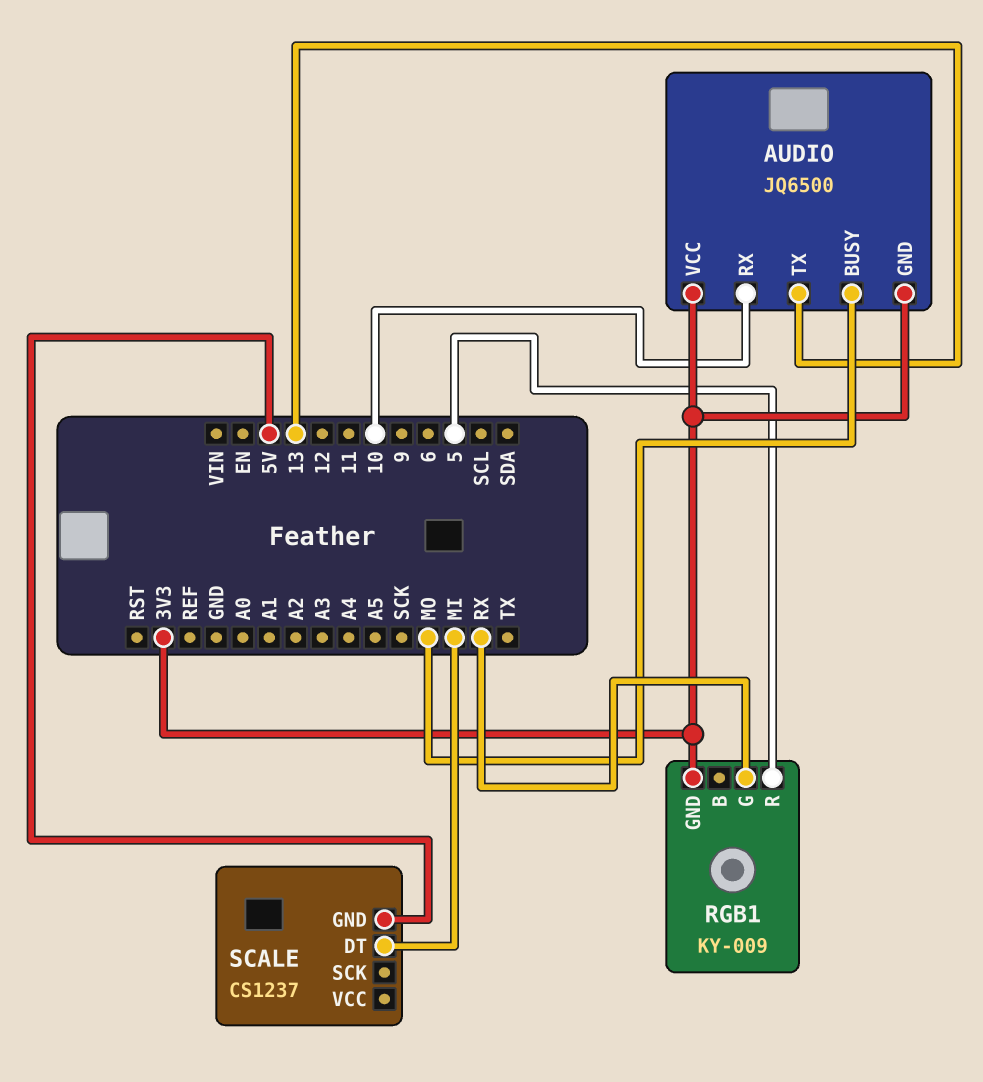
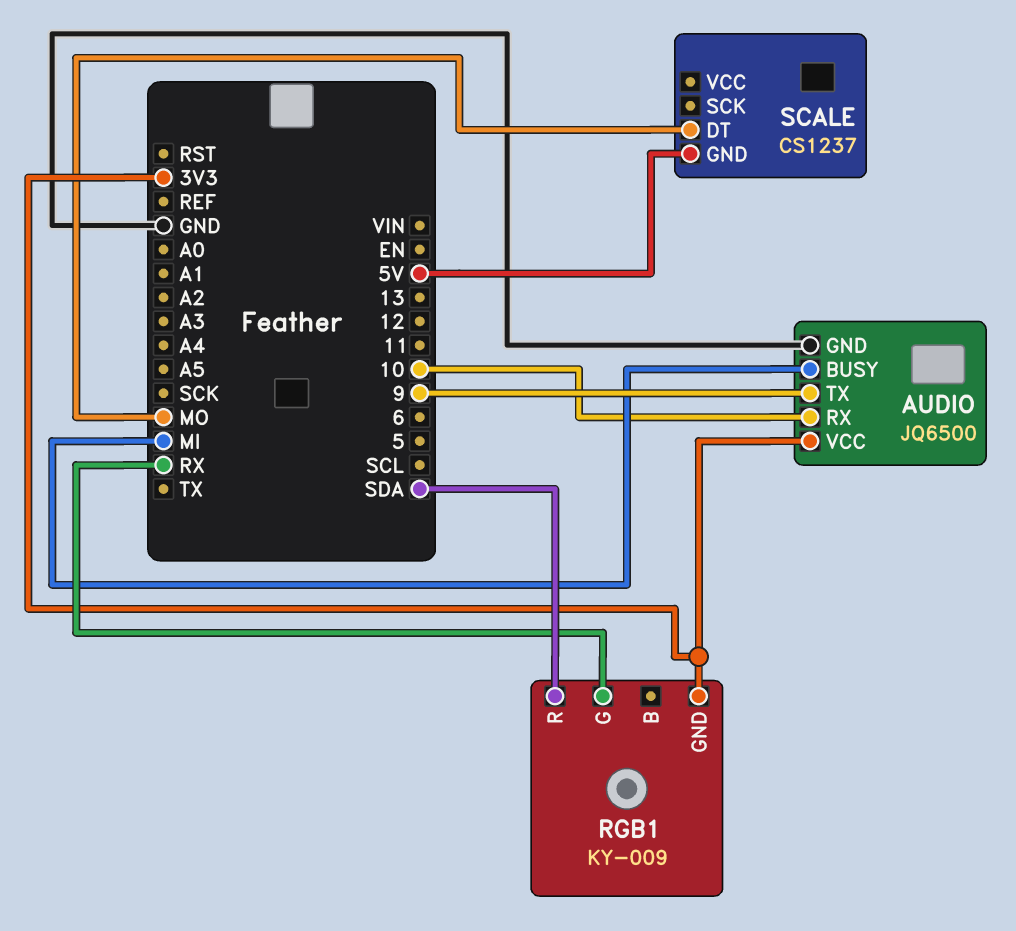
AUDIO pin BUSY: MO -> MI
AUDIO pin GND: 3V3 -> GND
AUDIO pin TX: 13 -> 9
RGB1 pin R: 5 -> SDA
SCALE pin DT: MI -> MO

